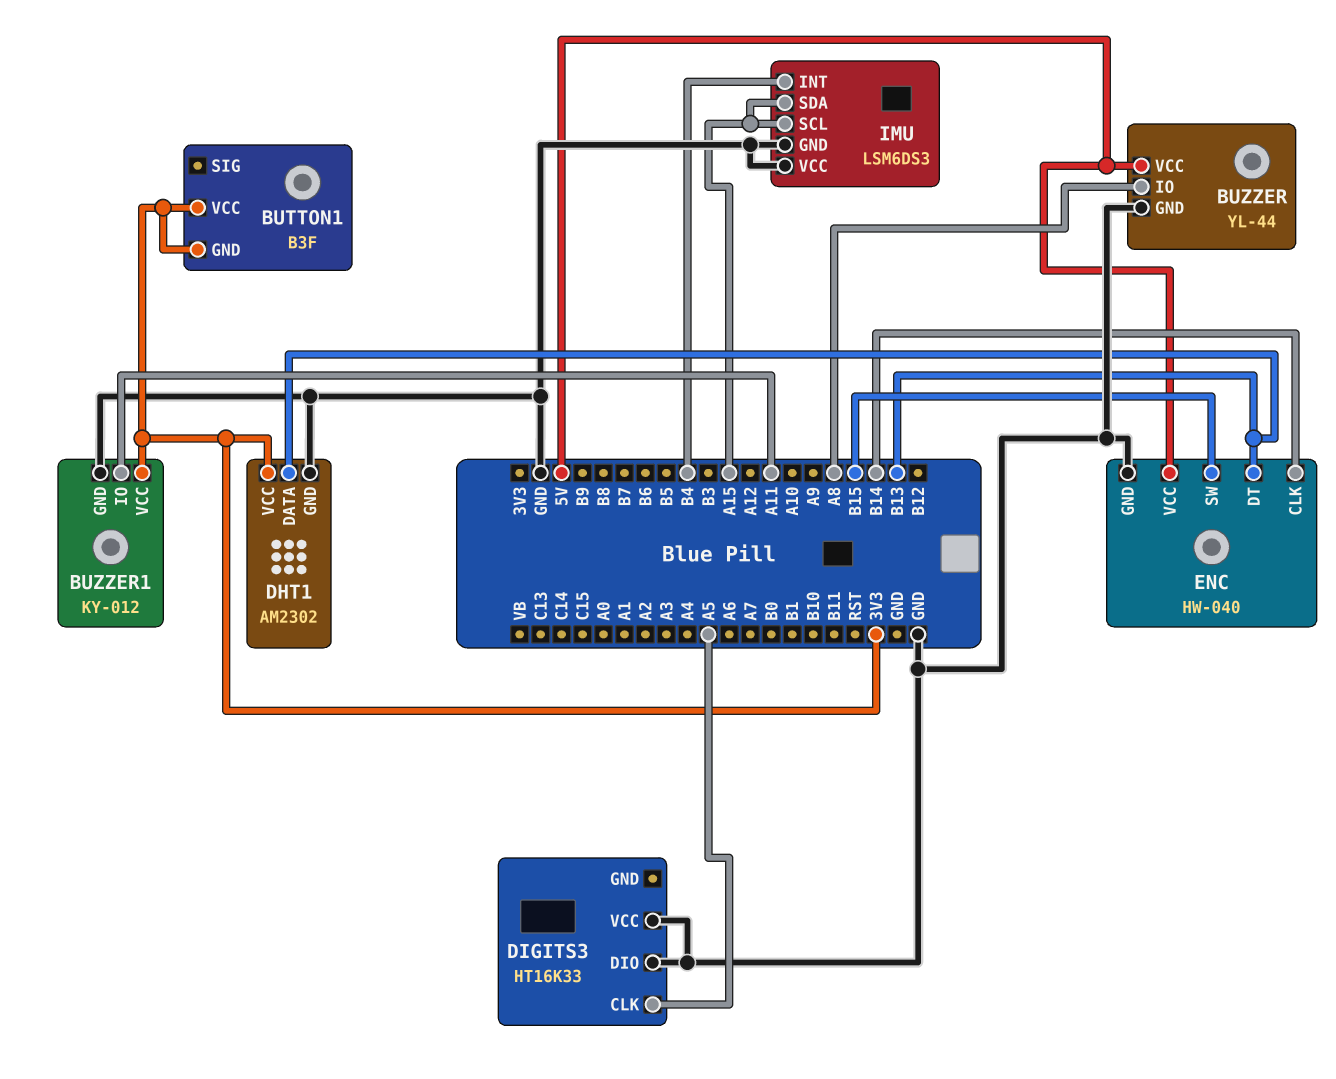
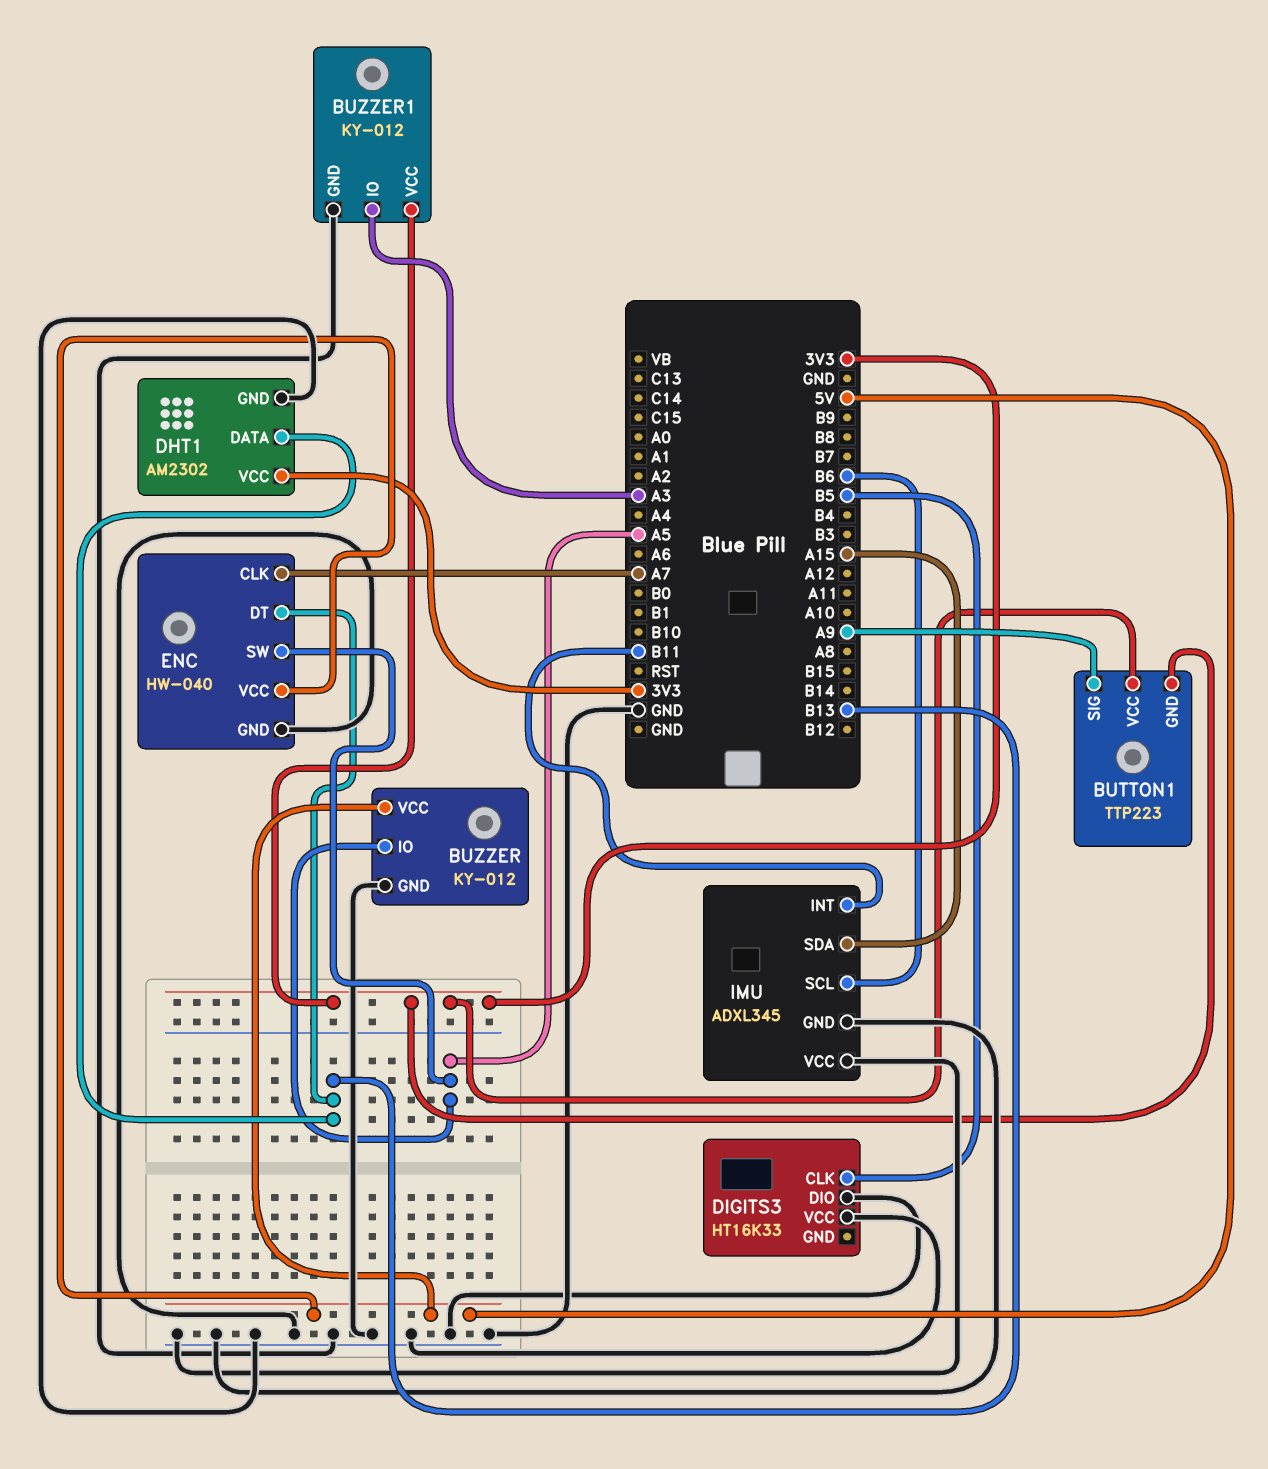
BUTTON1: B3F -> TTP223
BUTTON1 pin SIG: none -> A9
BUZZER: YL-44 -> KY-012
BUZZER pin IO: A8 -> A5
BUZZER1 pin IO: A11 -> A3
DIGITS3 pin CLK: A5 -> B5
ENC pin CLK: B14 -> A7
ENC pin SW: B15 -> A5
IMU: LSM6DS3 -> ADXL345
IMU pin INT: B4 -> B11
IMU pin SCL: A15 -> B6

